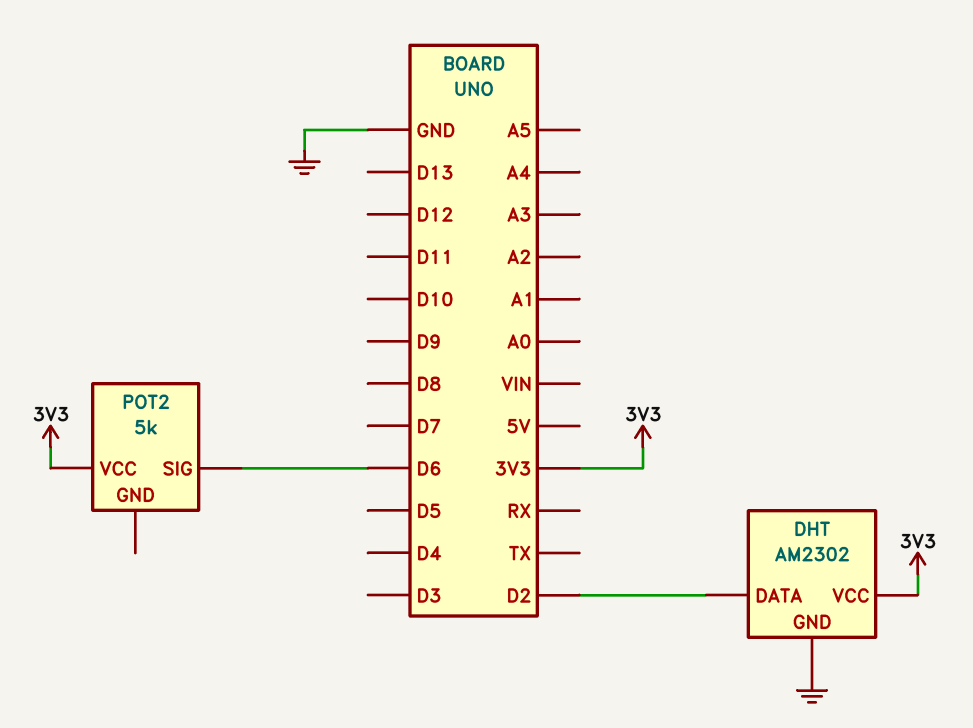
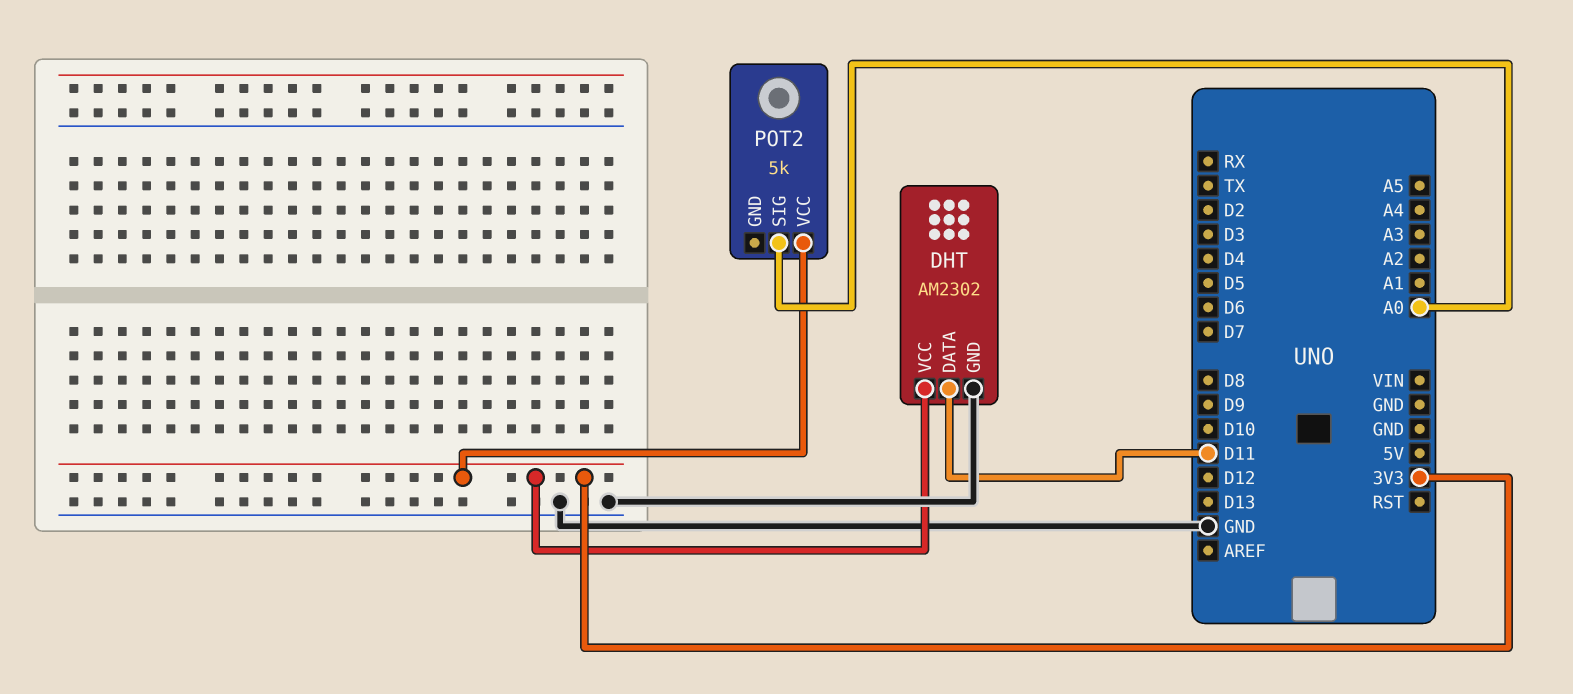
DHT pin DATA: D2 -> D11
POT2 pin SIG: D6 -> A0

